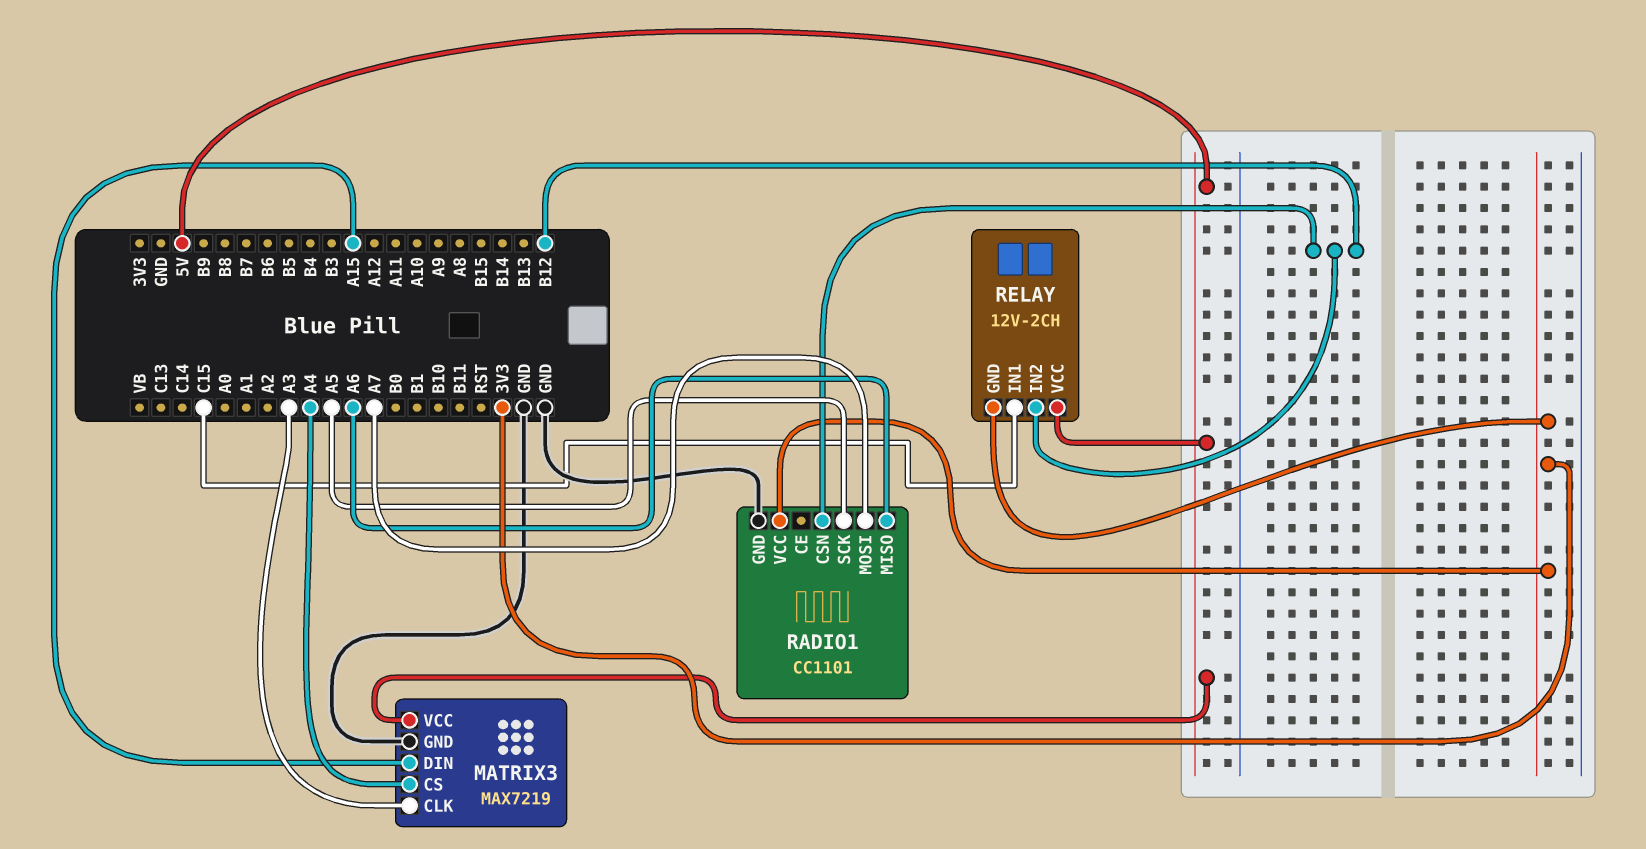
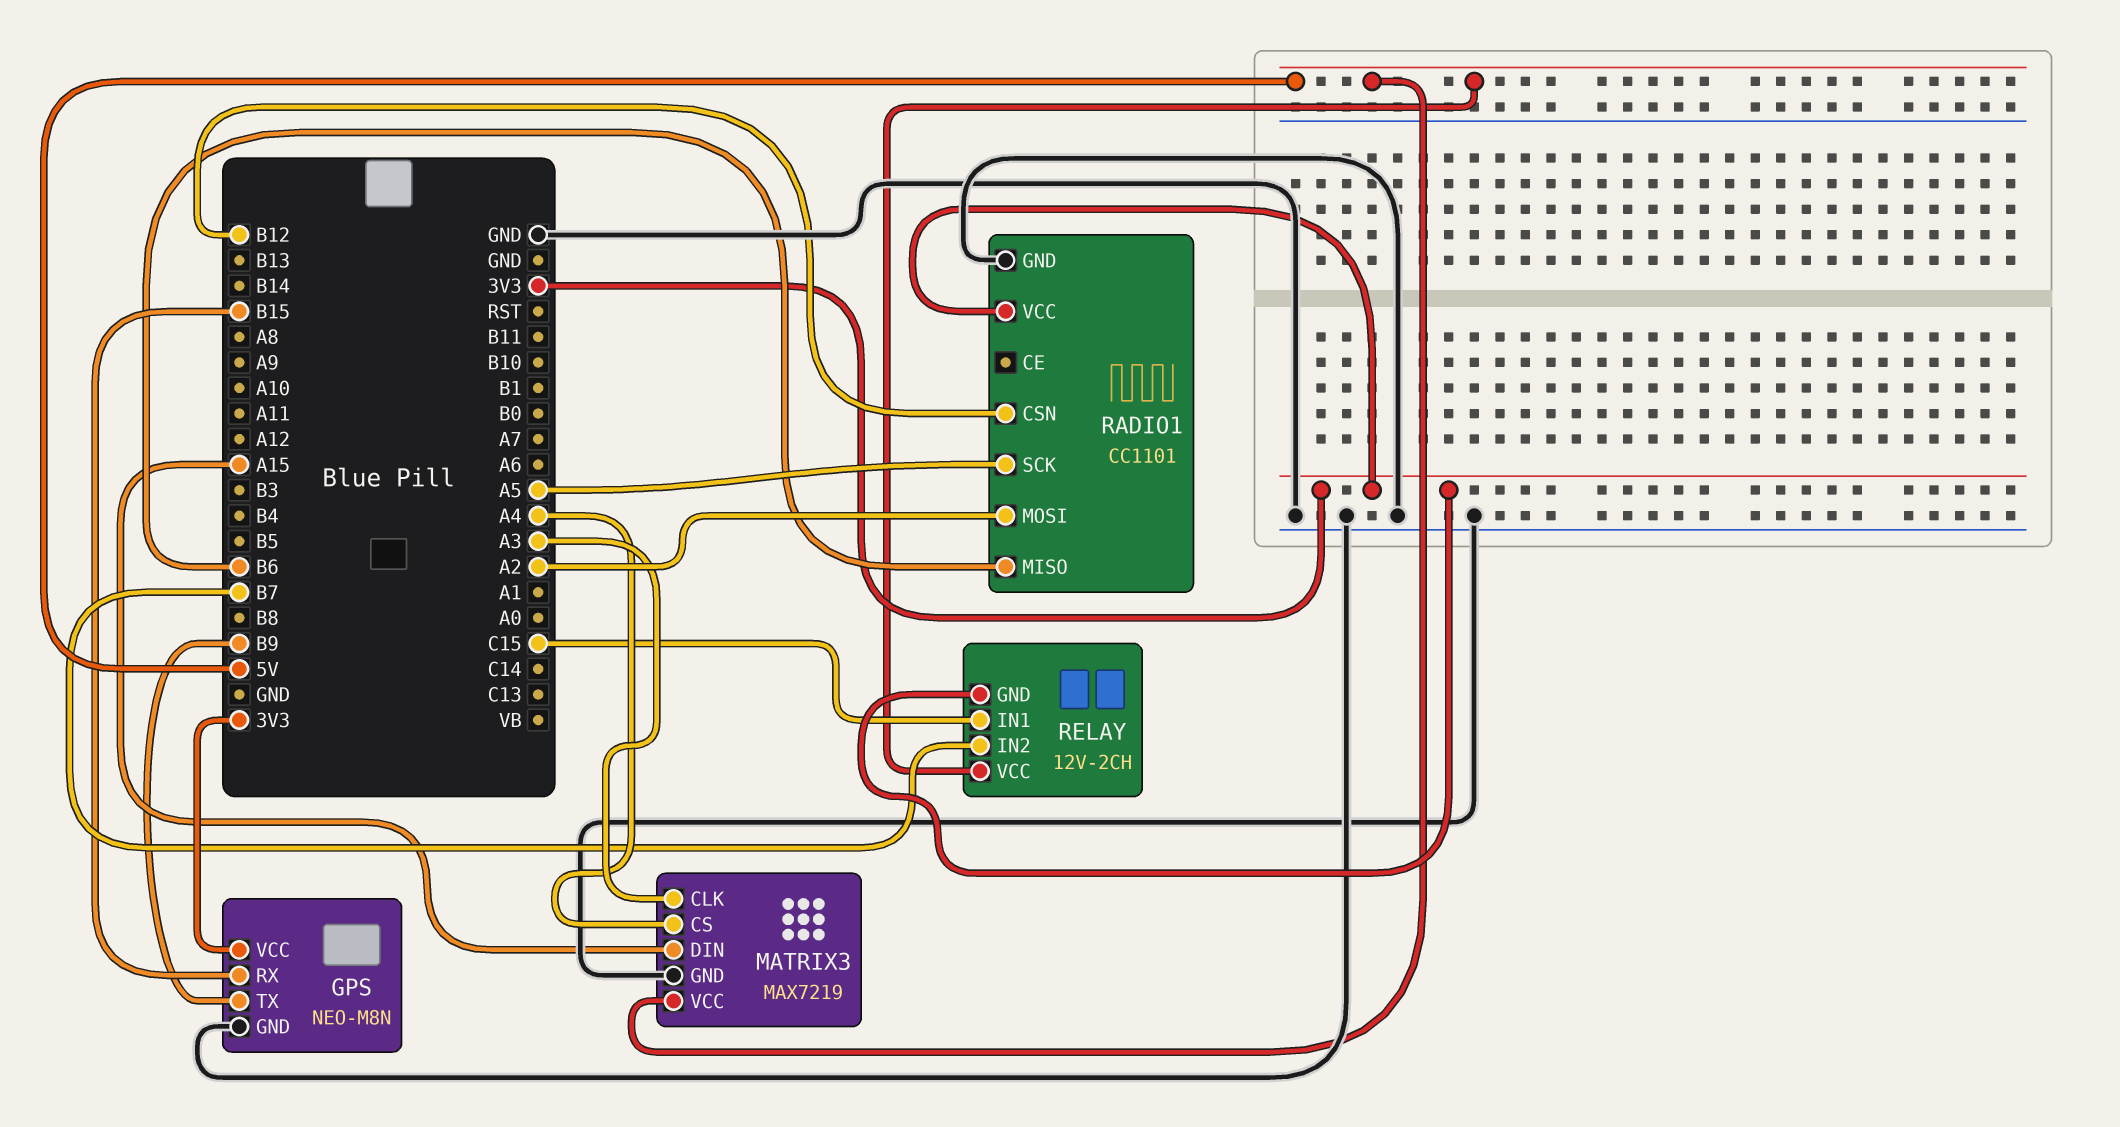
GPS: none -> NEO-M8N
GPS pin GND: none -> GND
GPS pin RX: none -> B15
GPS pin TX: none -> B9
GPS pin VCC: none -> 3V3
RADIO1 pin MISO: A6 -> B6
RADIO1 pin MOSI: A7 -> A2
RELAY pin IN2: B12 -> B7

